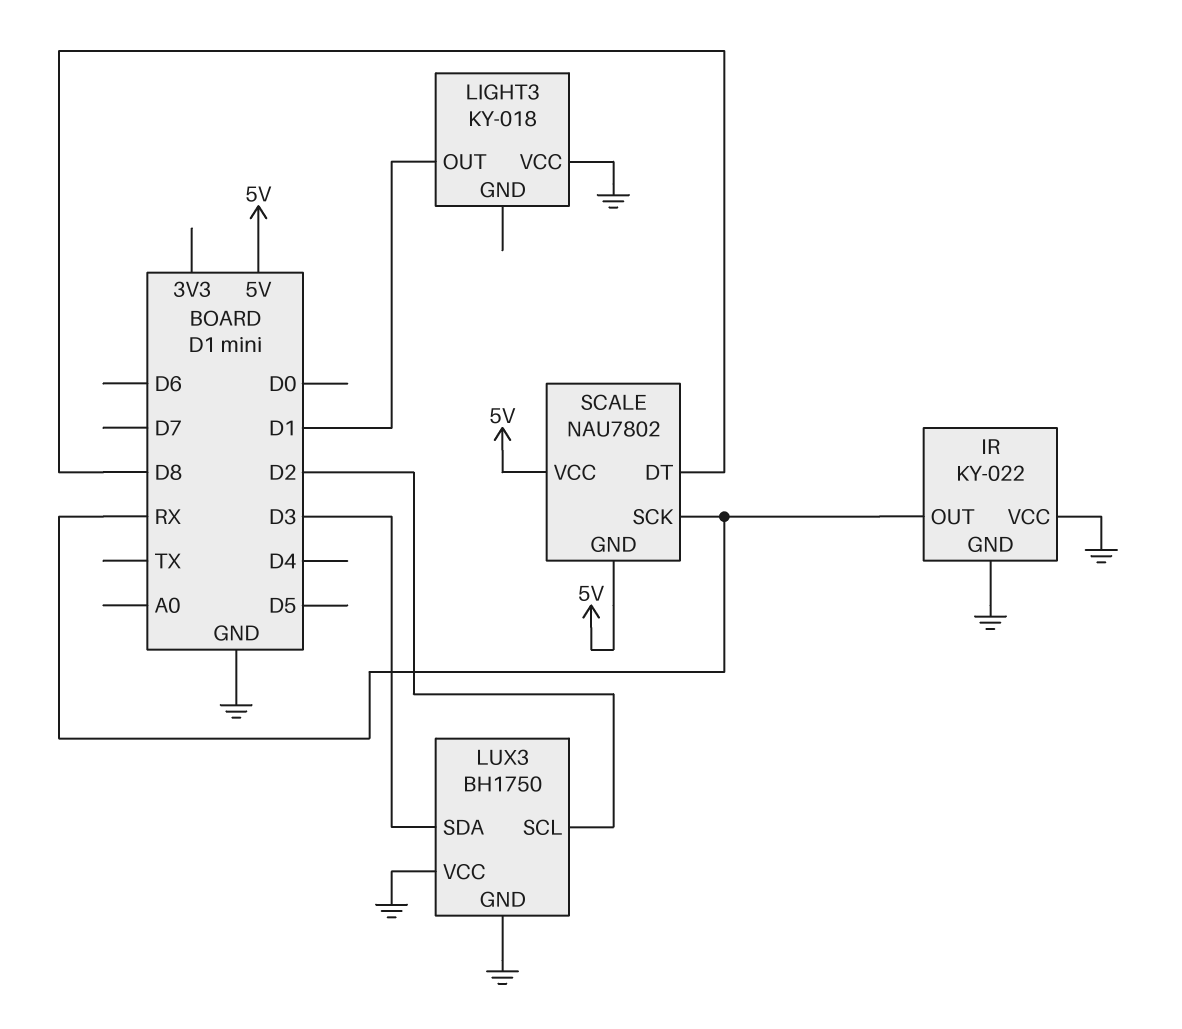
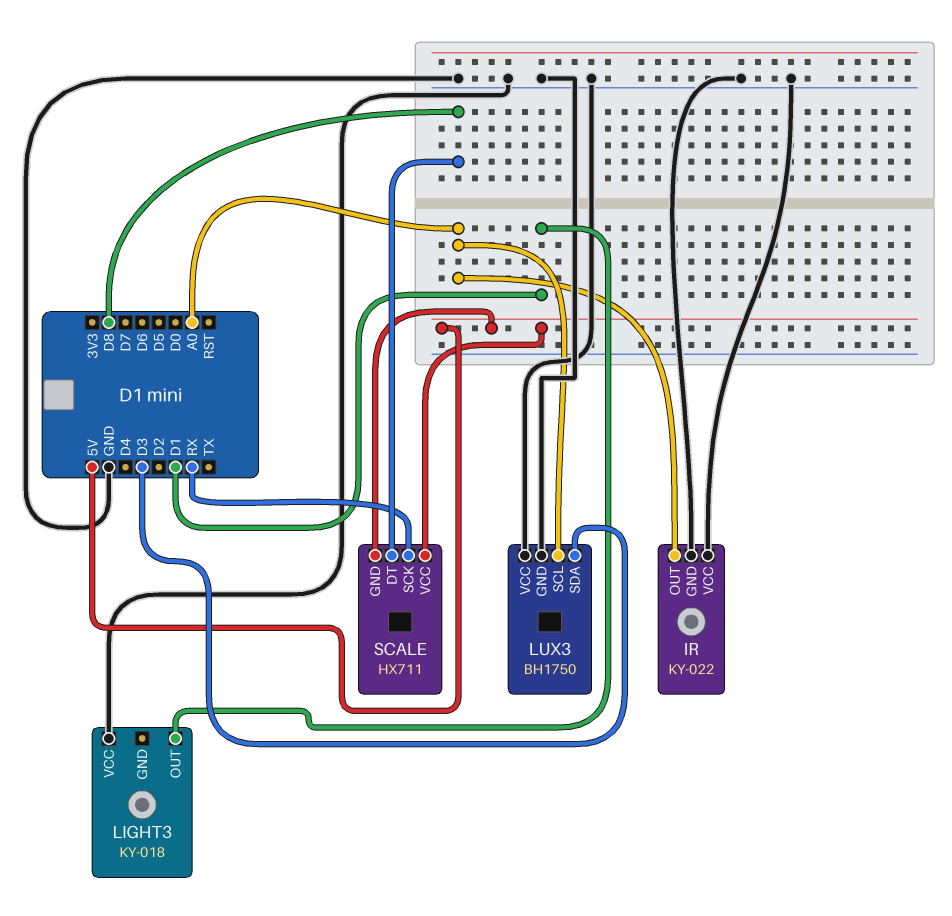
IR pin OUT: RX -> A0
LUX3 pin SCL: D2 -> A0
SCALE: NAU7802 -> HX711

